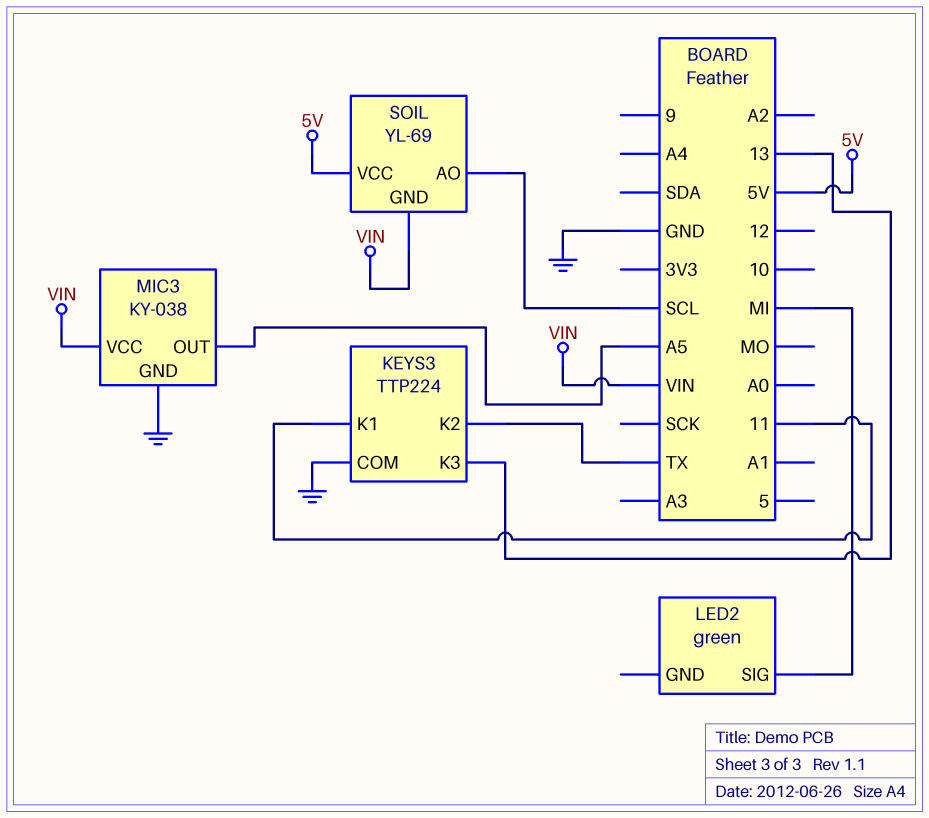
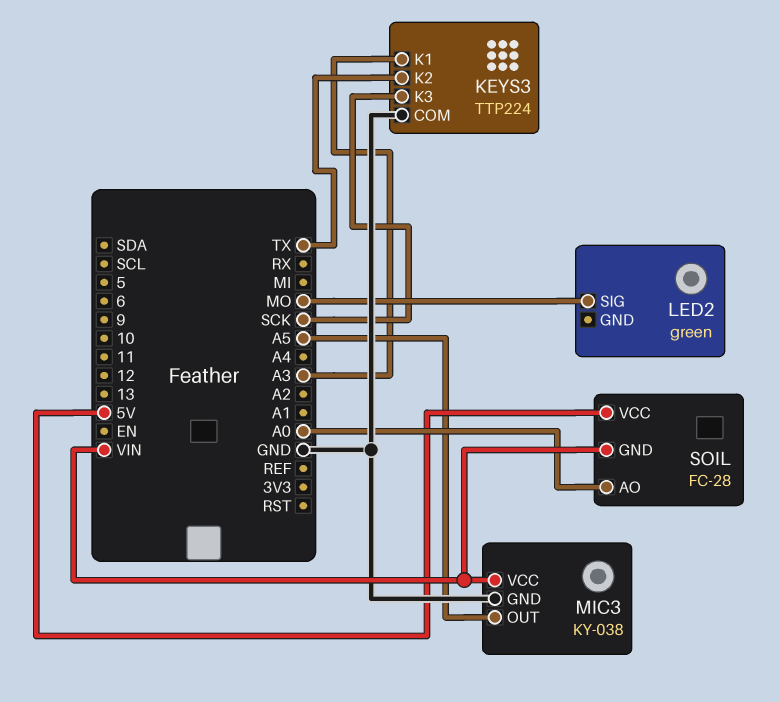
KEYS3 pin K1: 11 -> A3
KEYS3 pin K3: 13 -> SCK
LED2 pin SIG: MI -> MO
SOIL: YL-69 -> FC-28
SOIL pin AO: SCL -> A0

